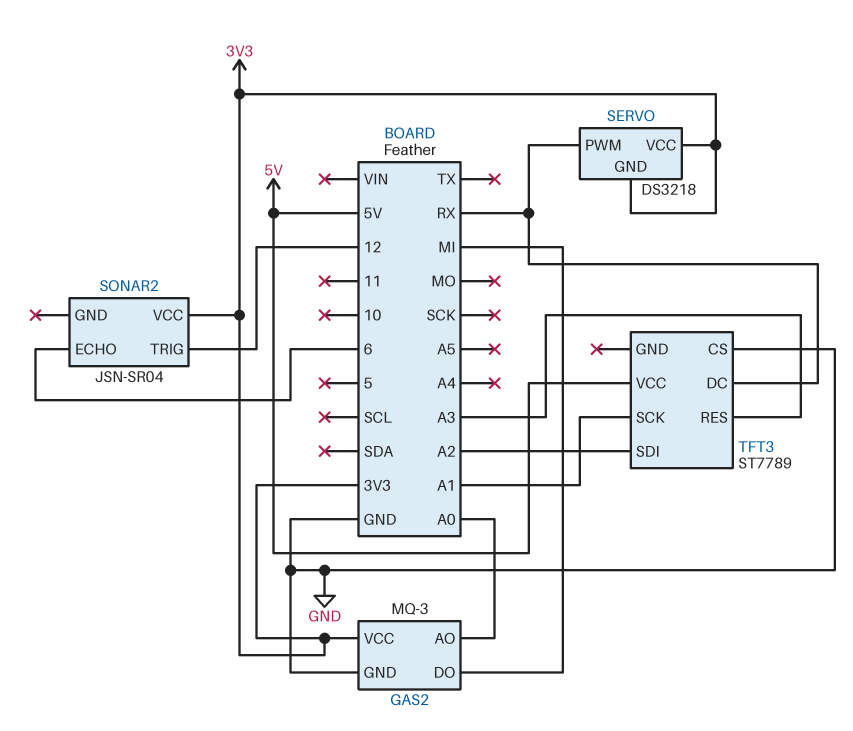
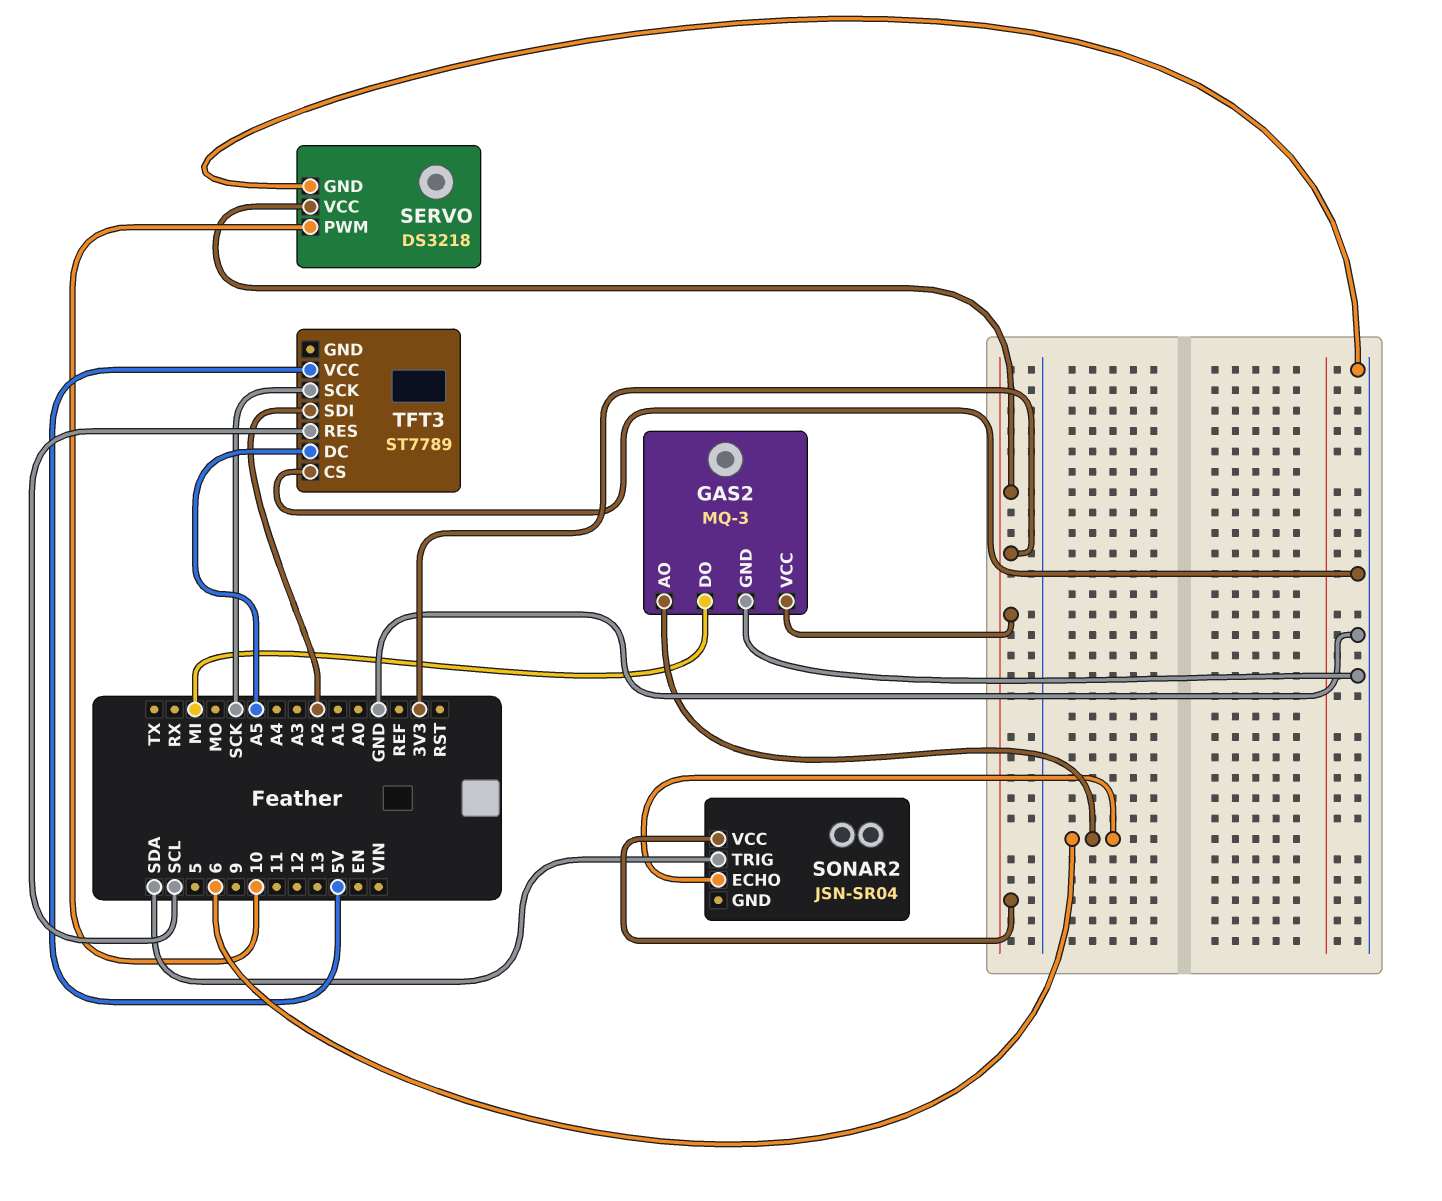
GAS2 pin AO: A0 -> 6
SERVO pin GND: 3V3 -> GND
SERVO pin PWM: RX -> 10
SONAR2 pin TRIG: 12 -> SDA
TFT3 pin DC: RX -> A5
TFT3 pin RES: A3 -> SCL
TFT3 pin SCK: A1 -> SCK

